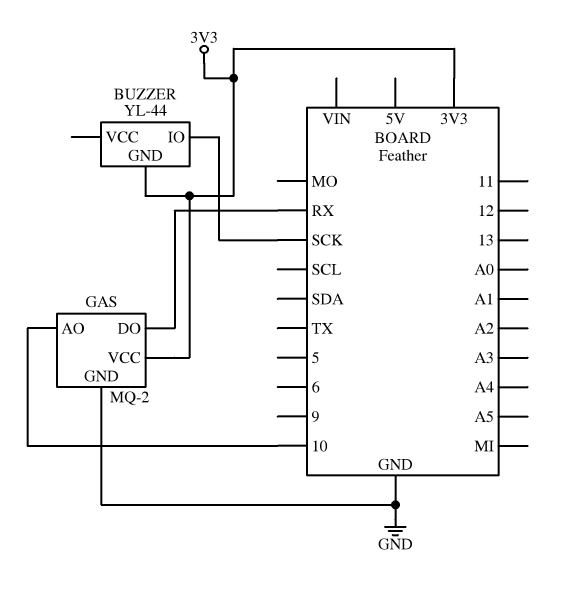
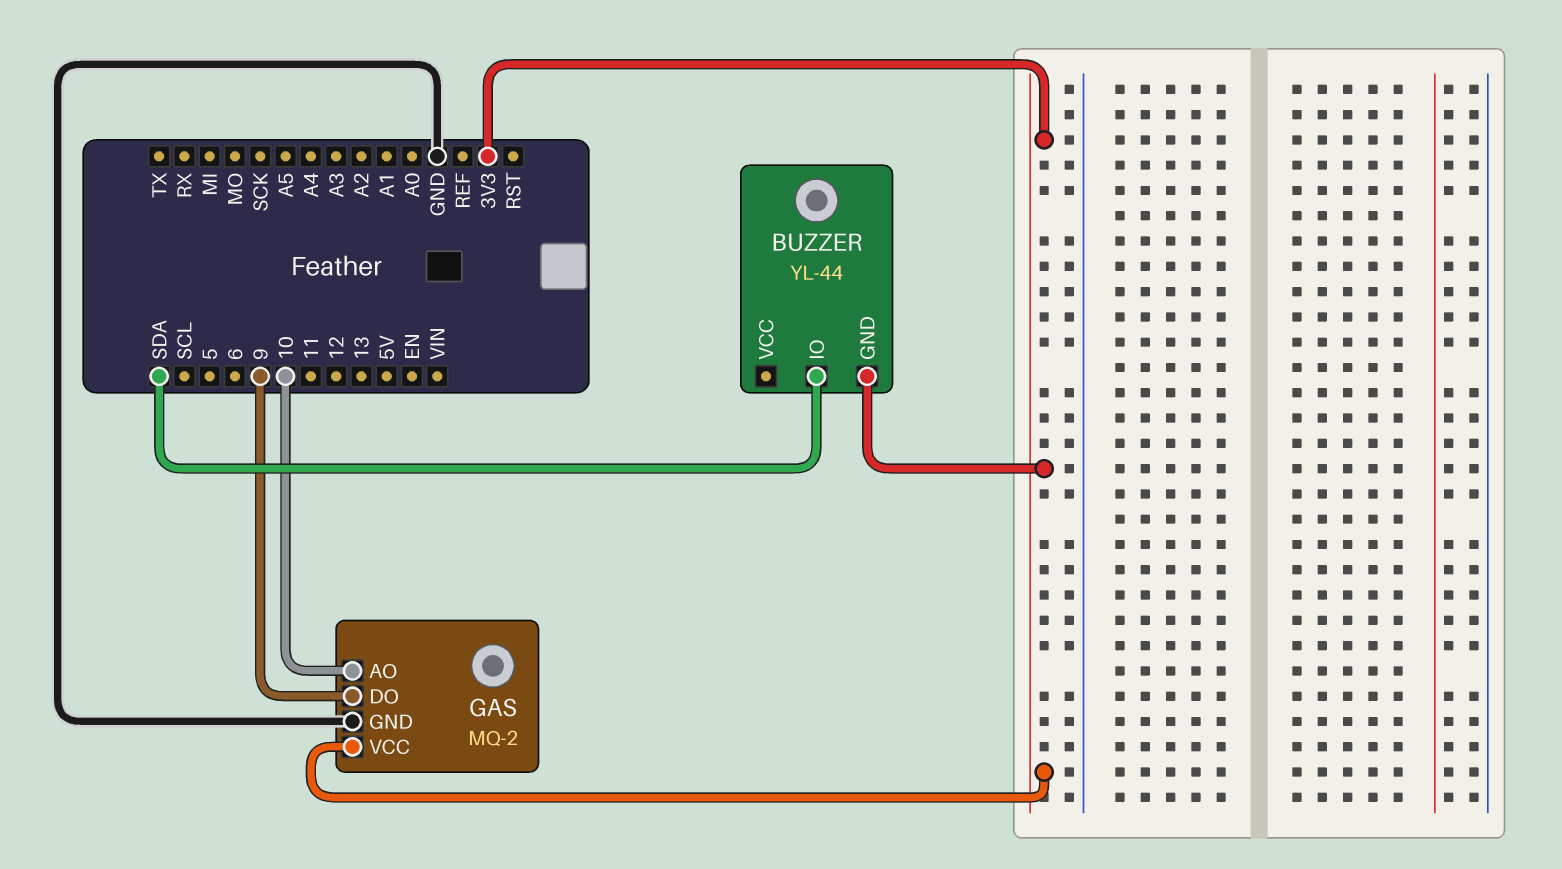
BUZZER pin IO: SCK -> SDA
GAS pin DO: RX -> 9

